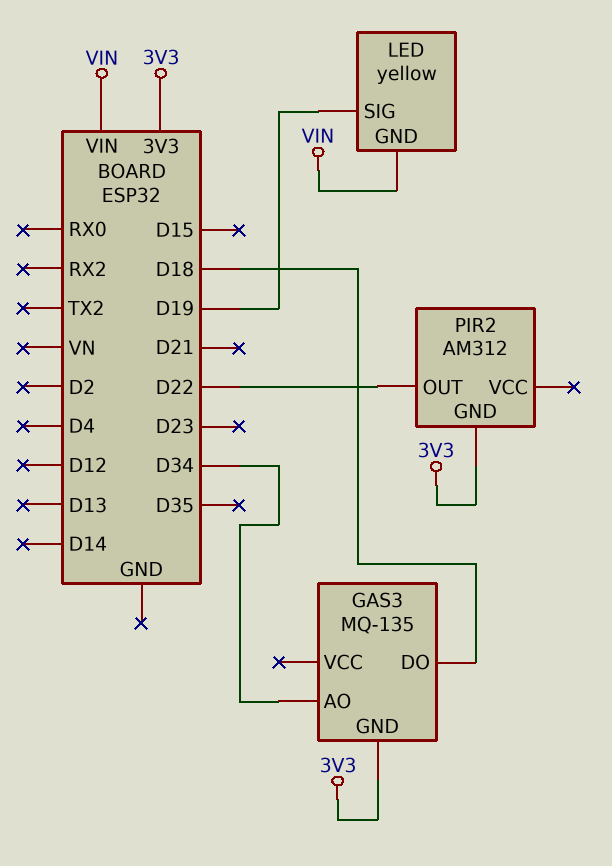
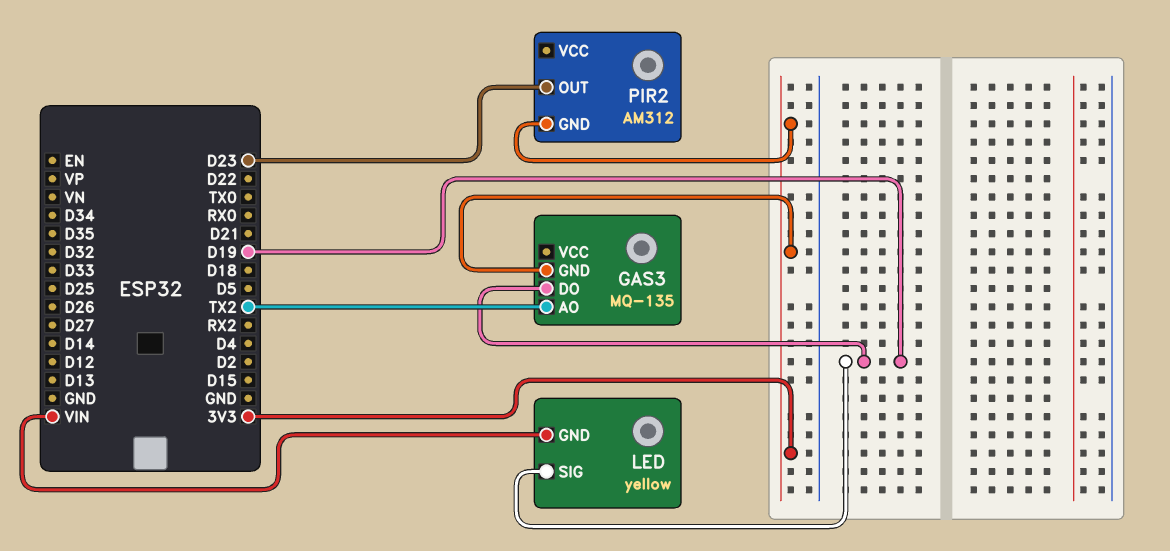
GAS3 pin AO: D34 -> TX2
GAS3 pin DO: D18 -> D19
PIR2 pin OUT: D22 -> D23

